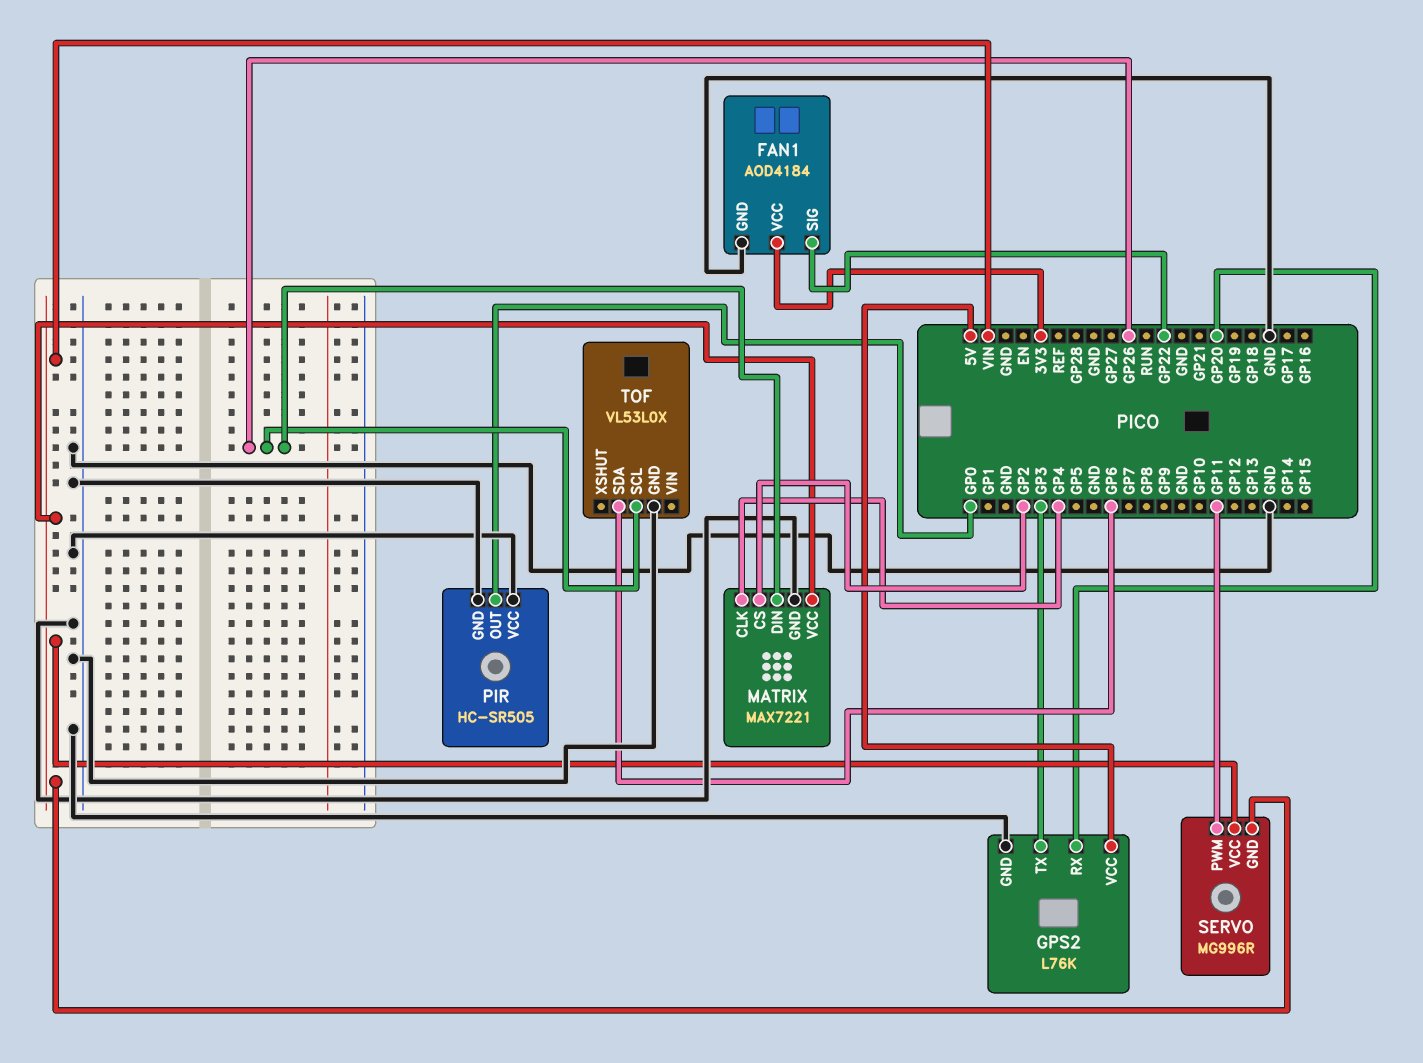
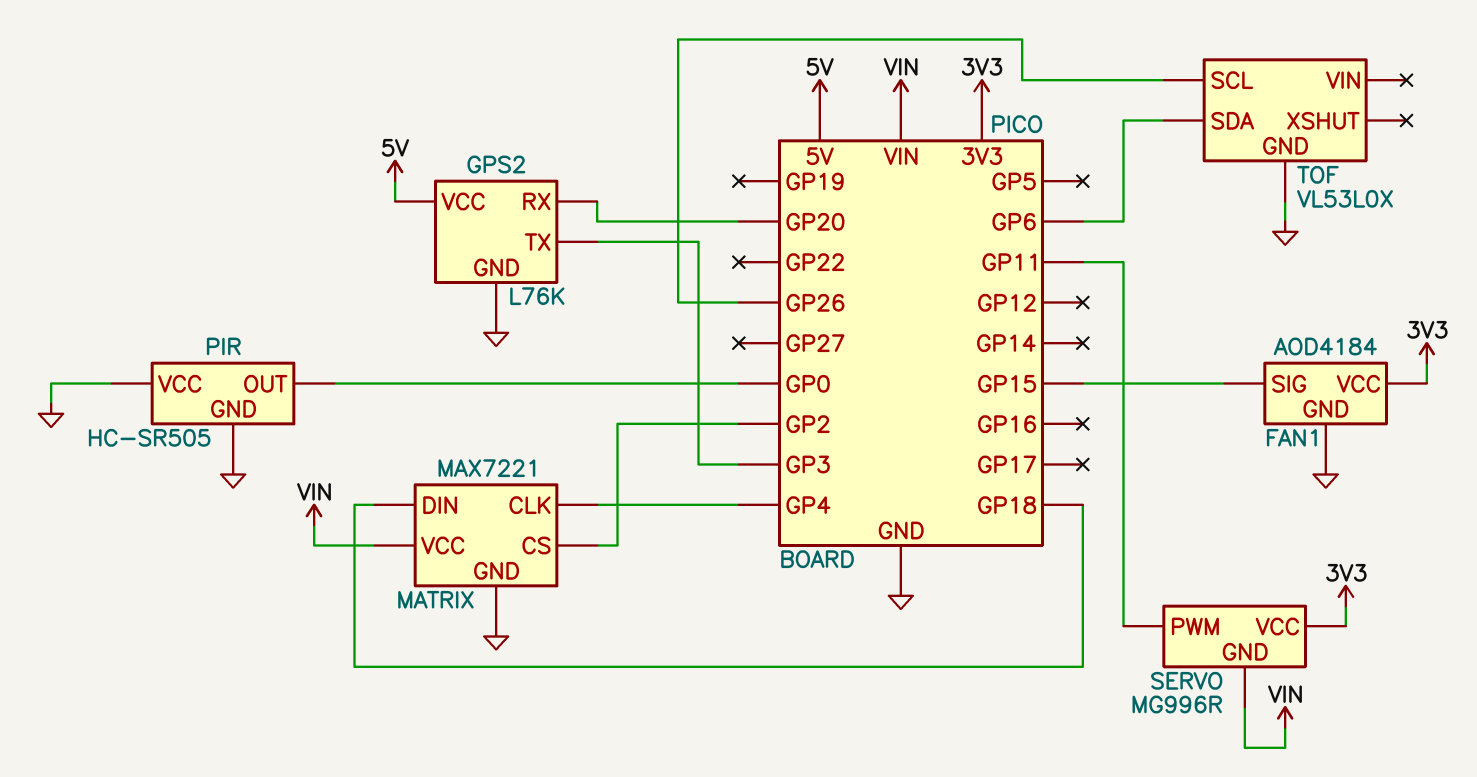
FAN1 pin SIG: GP22 -> GP15
MATRIX pin DIN: GP26 -> GP18
SERVO pin VCC: VIN -> 3V3

